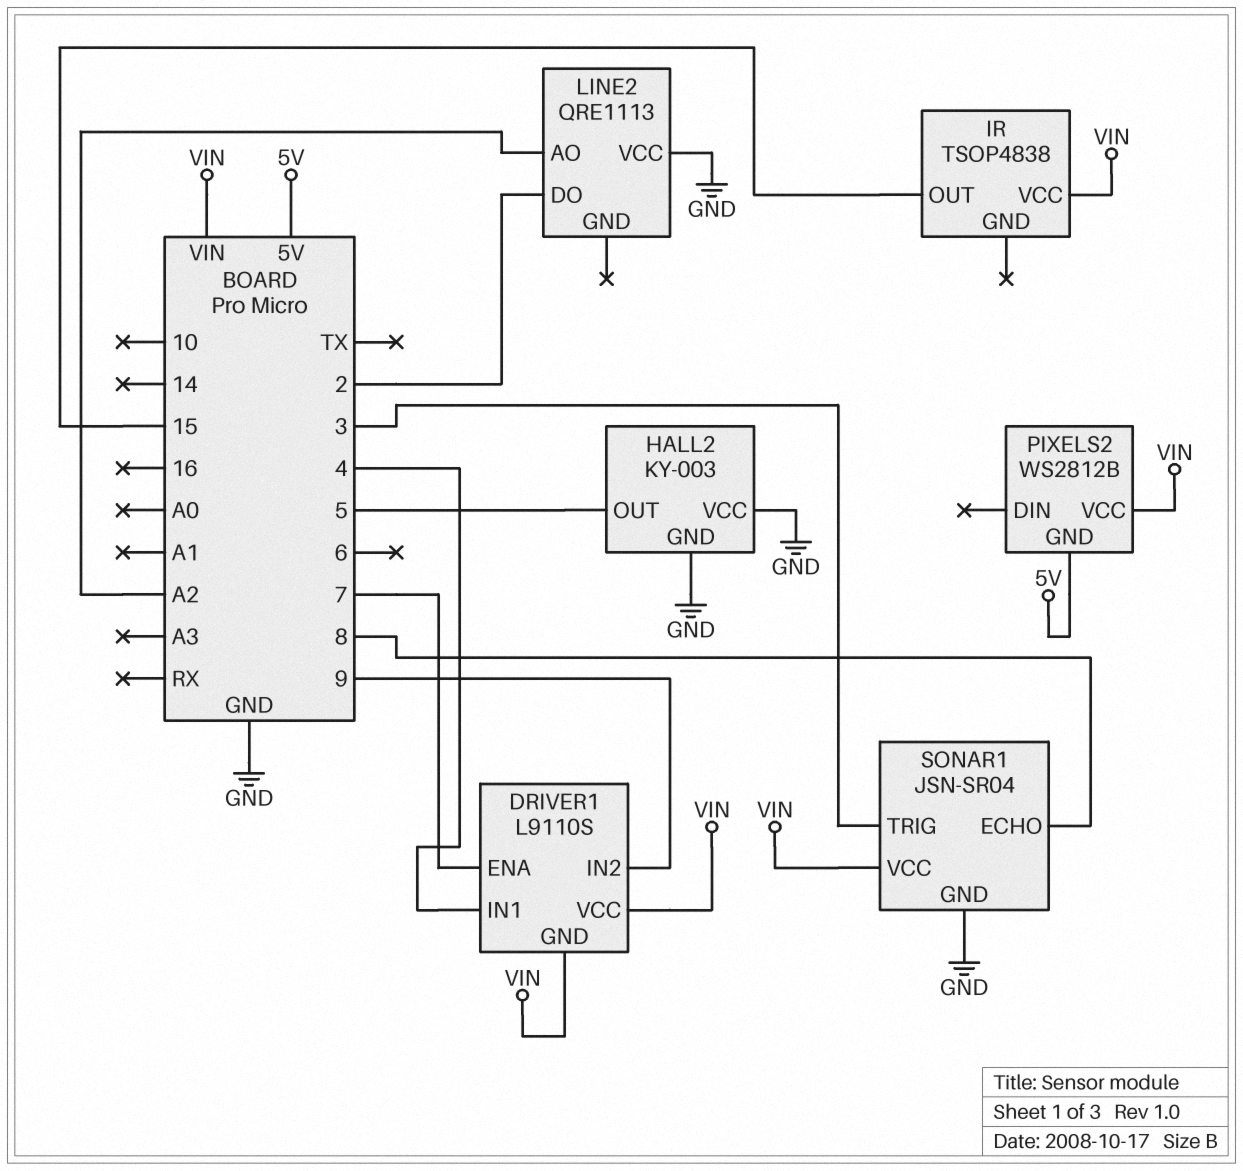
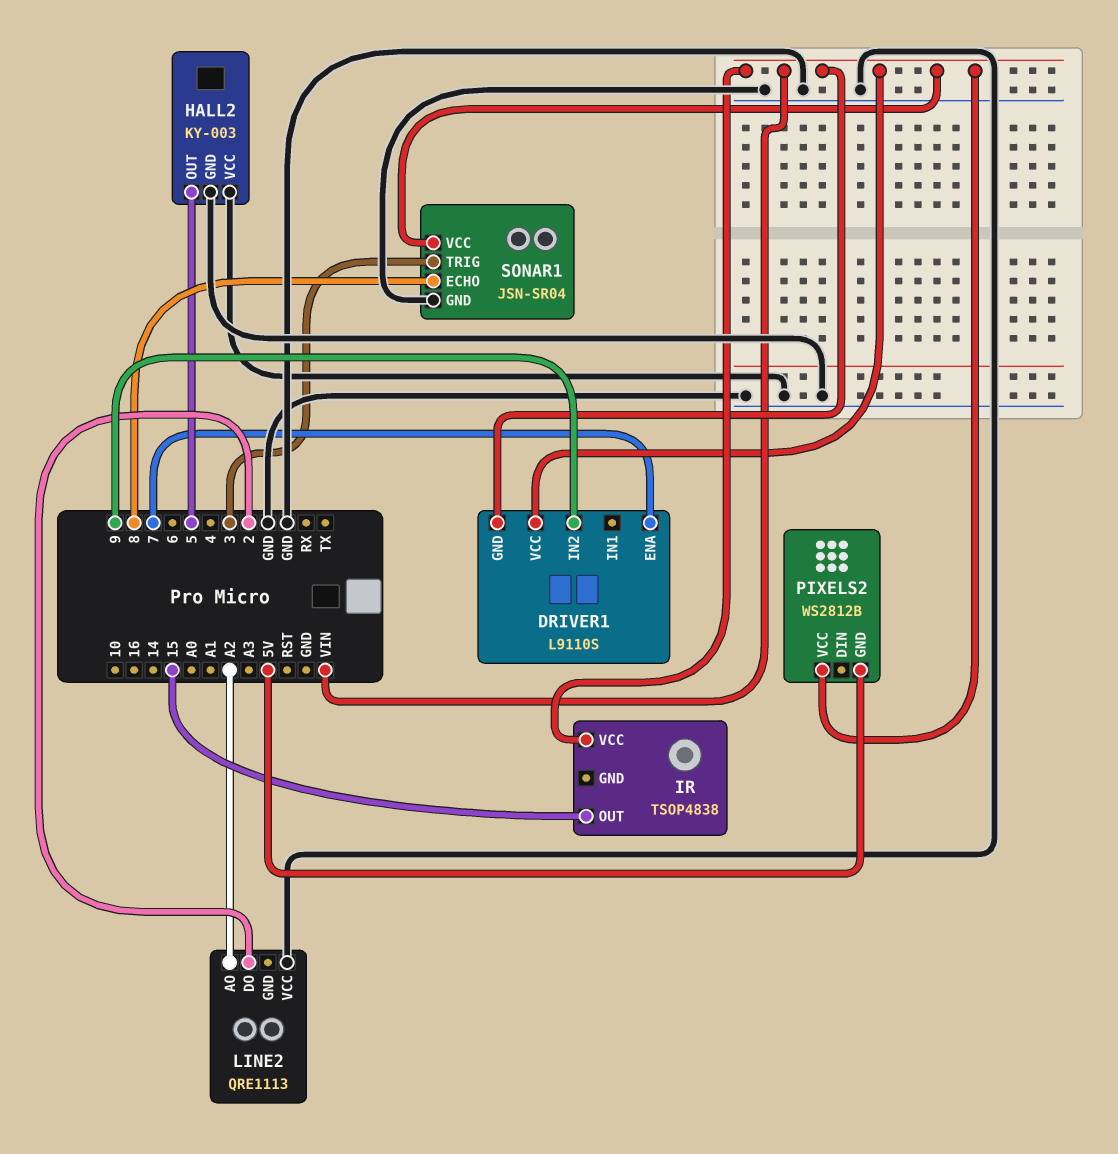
DRIVER1 pin IN1: 4 -> none

